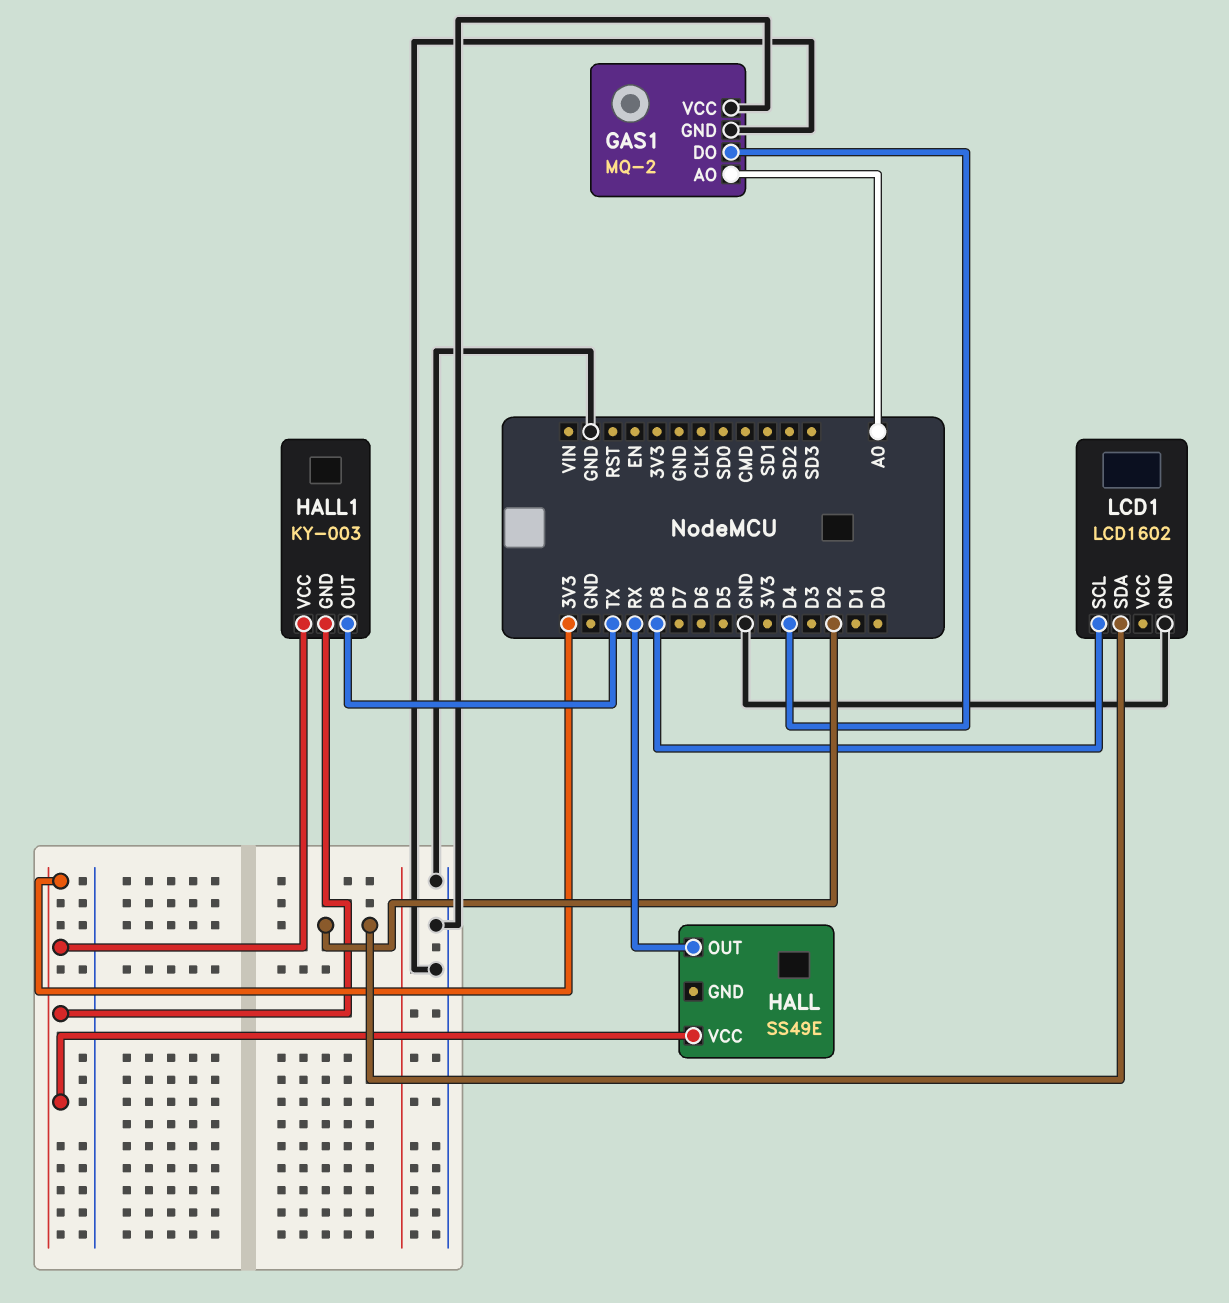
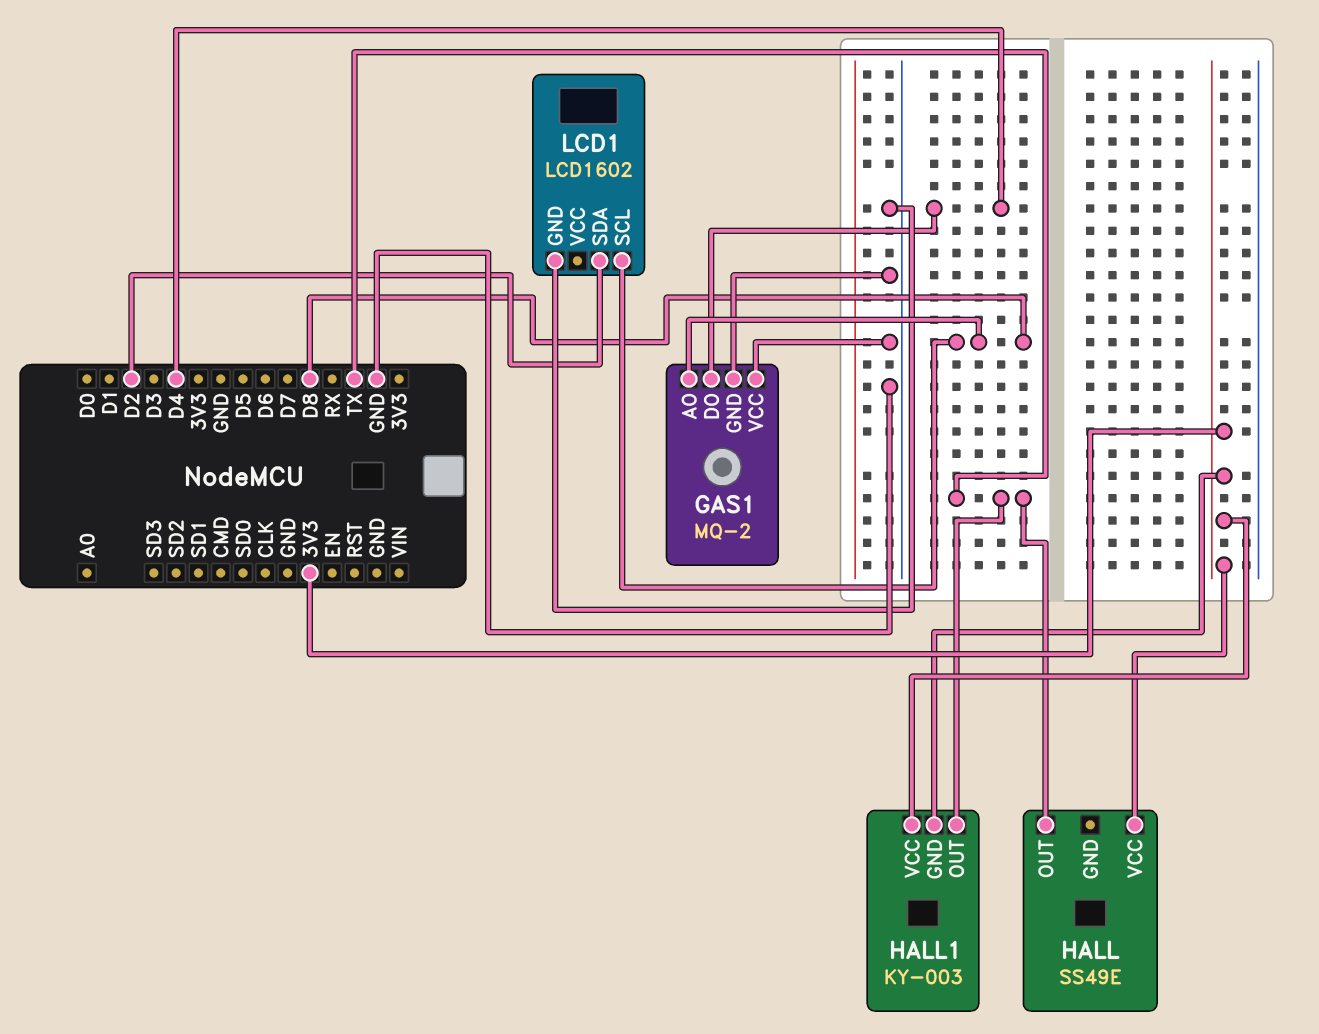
GAS1 pin AO: A0 -> D8
HALL pin OUT: RX -> TX

